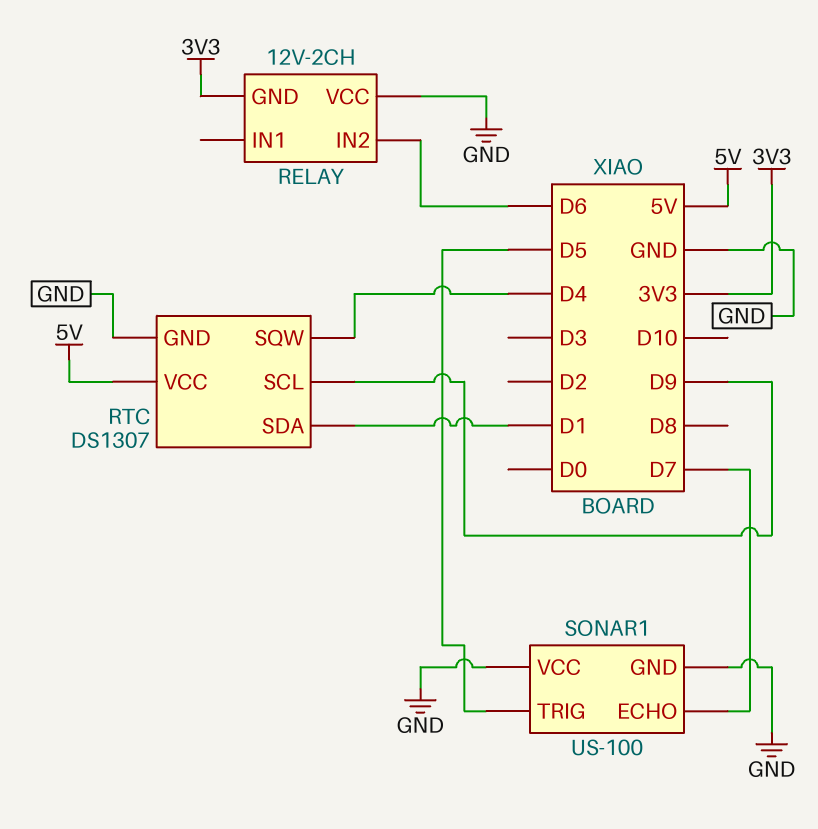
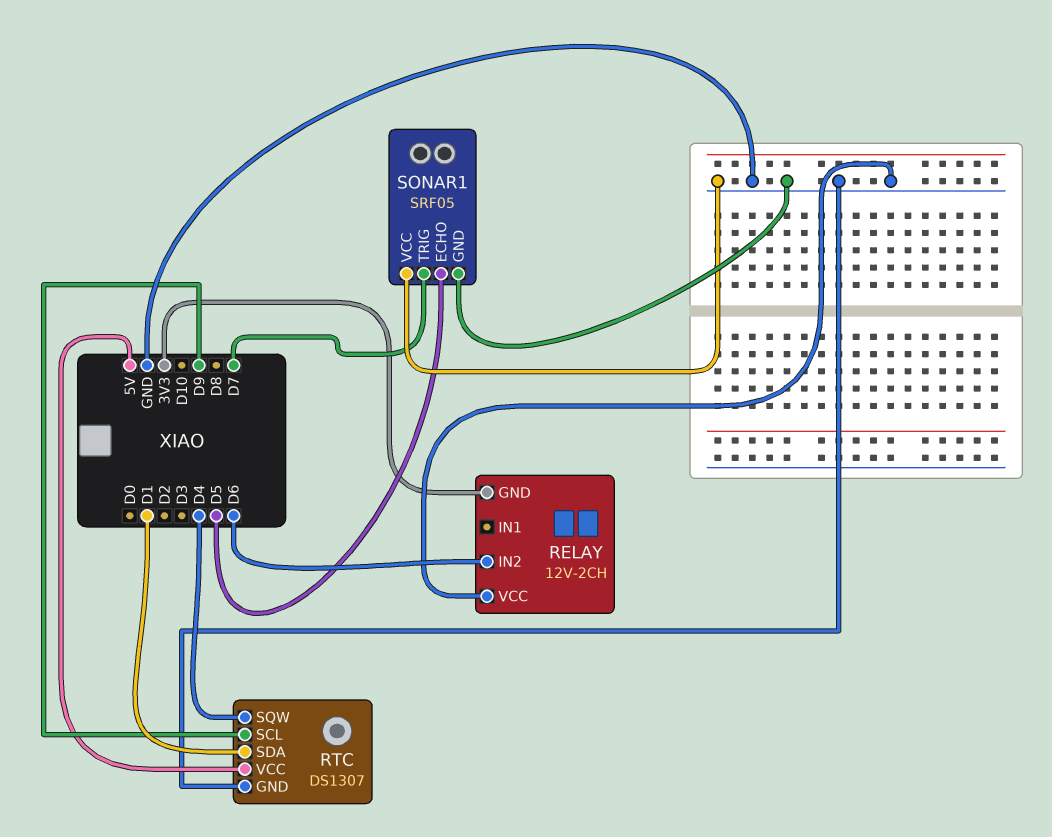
SONAR1: US-100 -> SRF05
SONAR1 pin ECHO: D7 -> D5
SONAR1 pin TRIG: D5 -> D7

